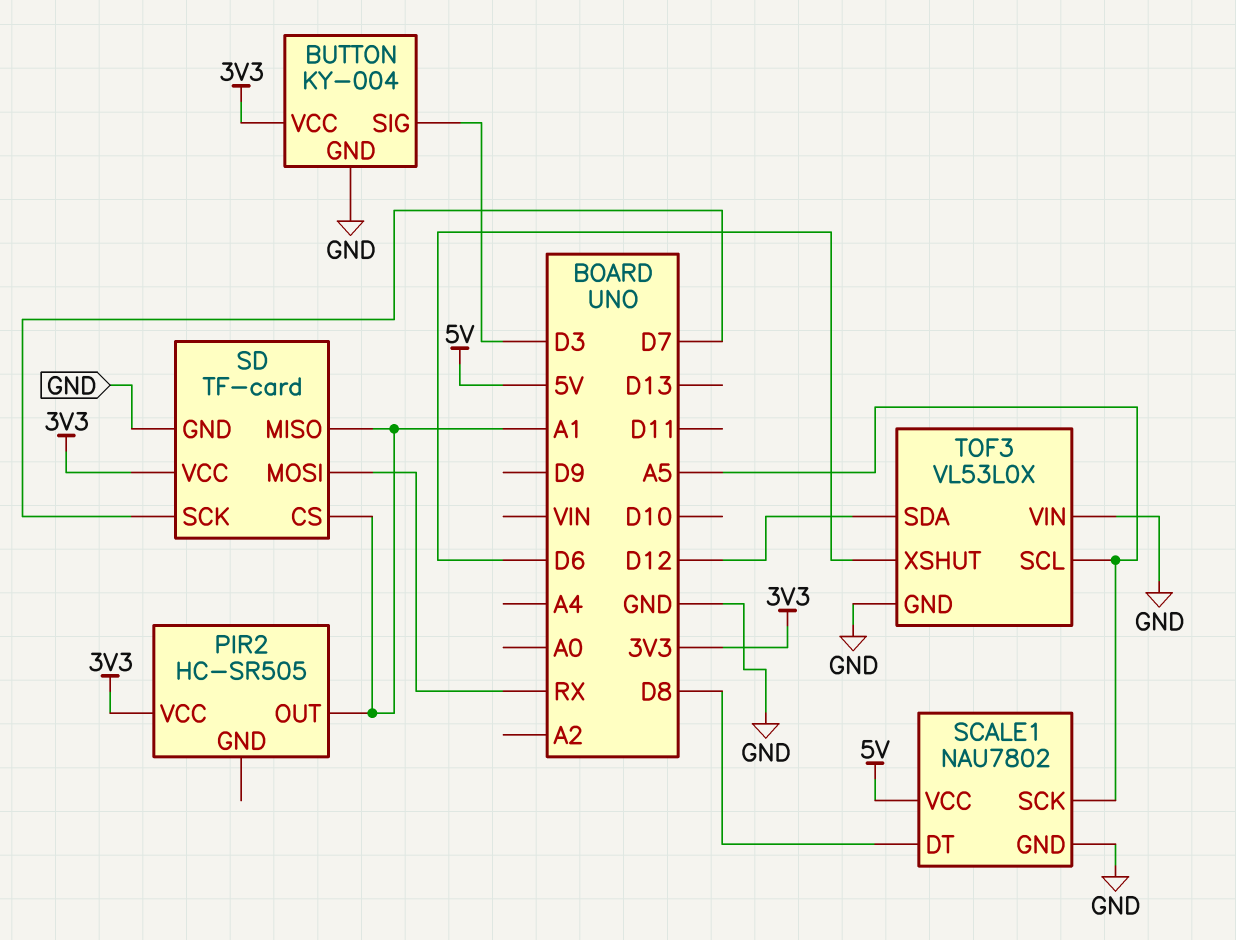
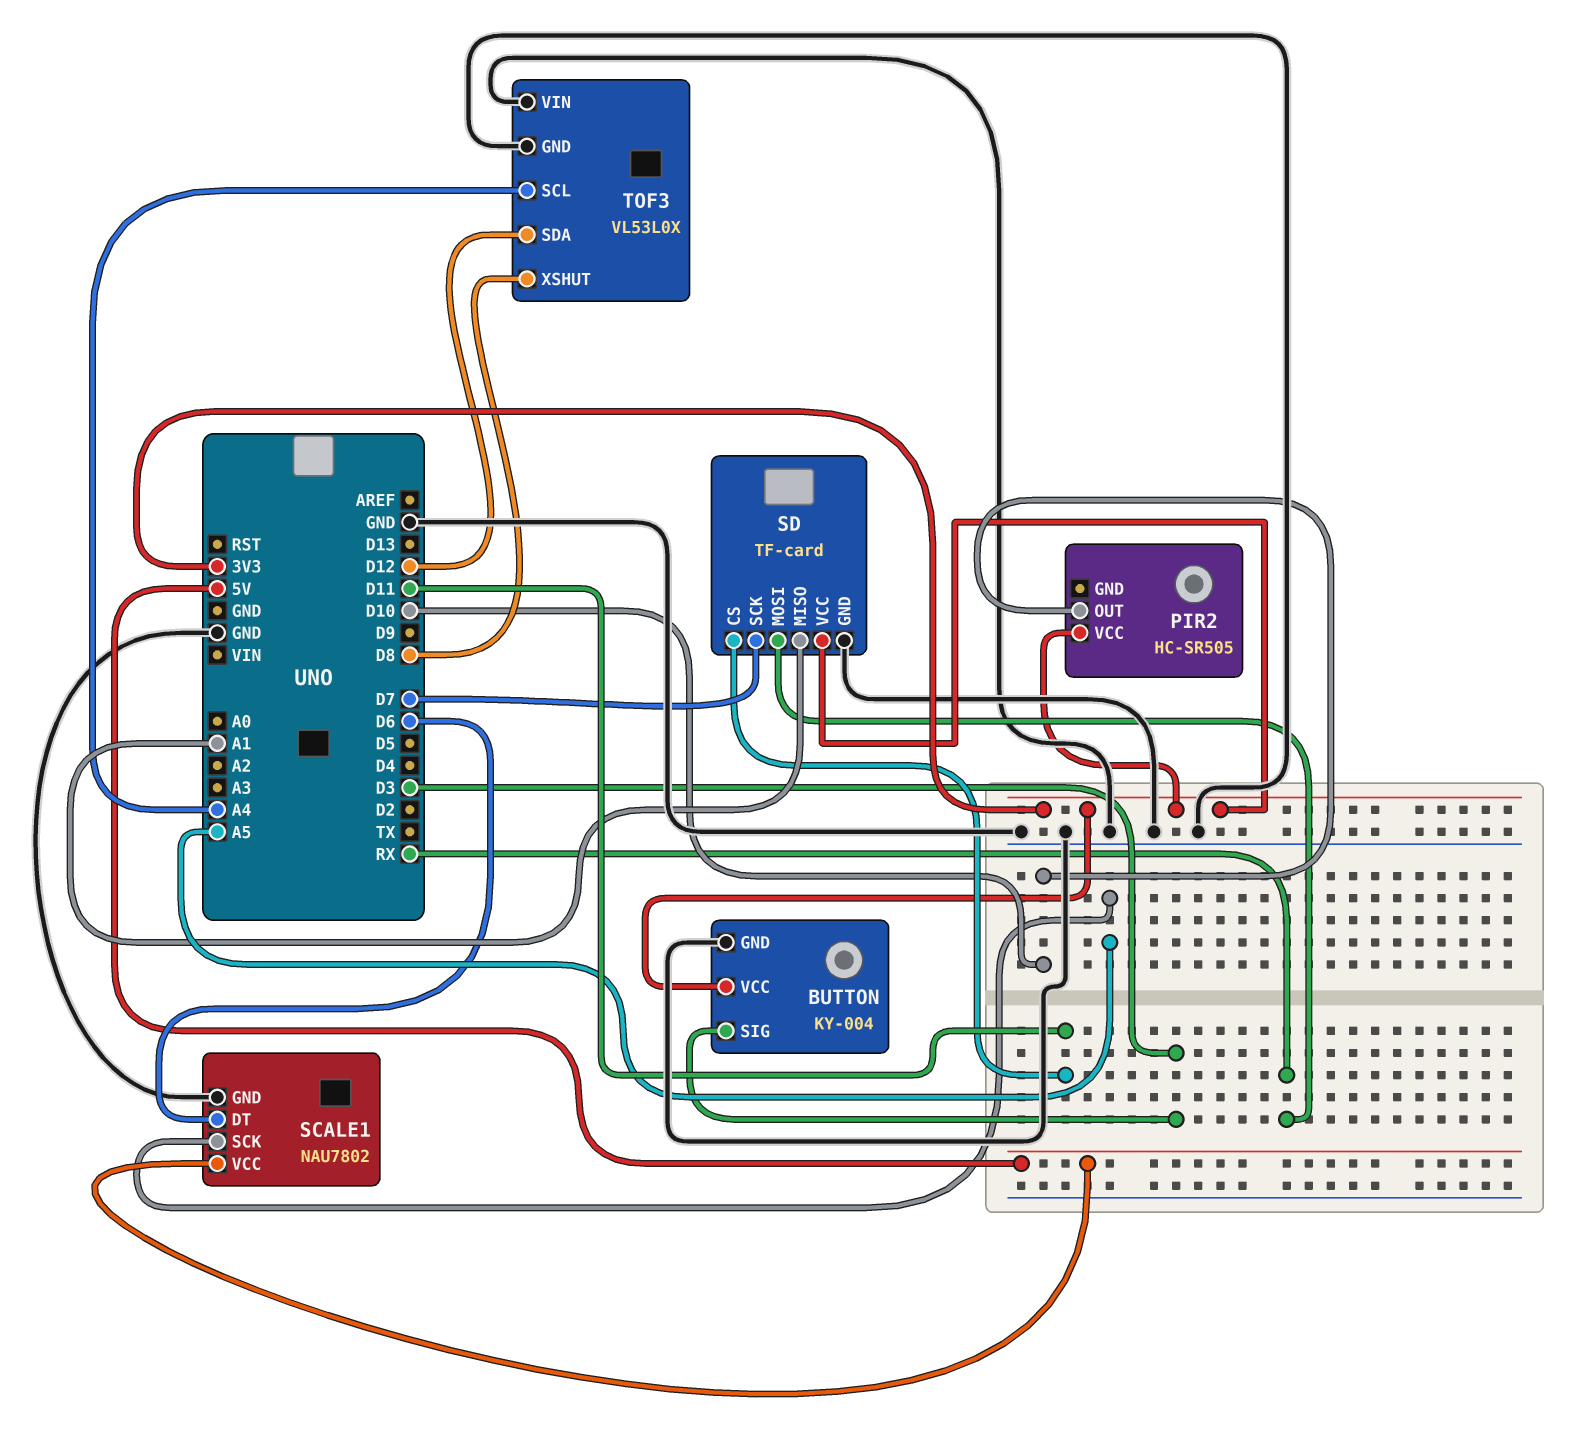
PIR2 pin OUT: A1 -> D10
SCALE1 pin DT: D8 -> D6
SD pin CS: A1 -> D11
TOF3 pin SCL: A5 -> A4
TOF3 pin XSHUT: D6 -> D8

